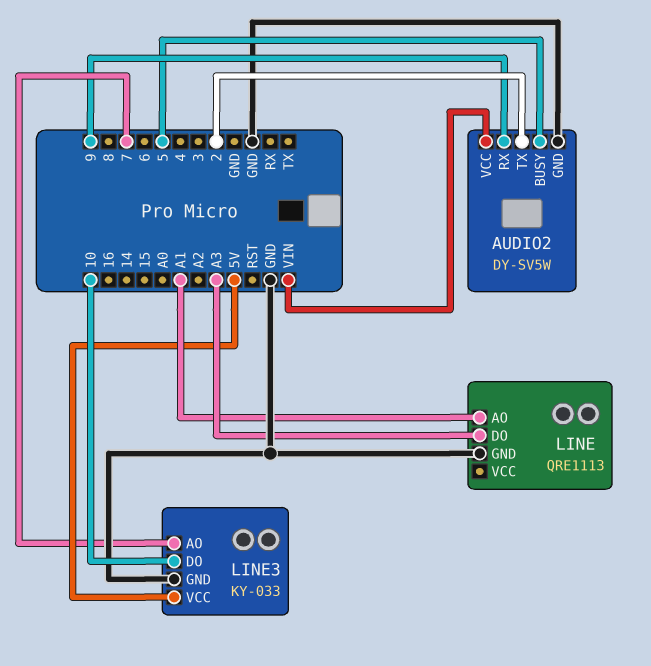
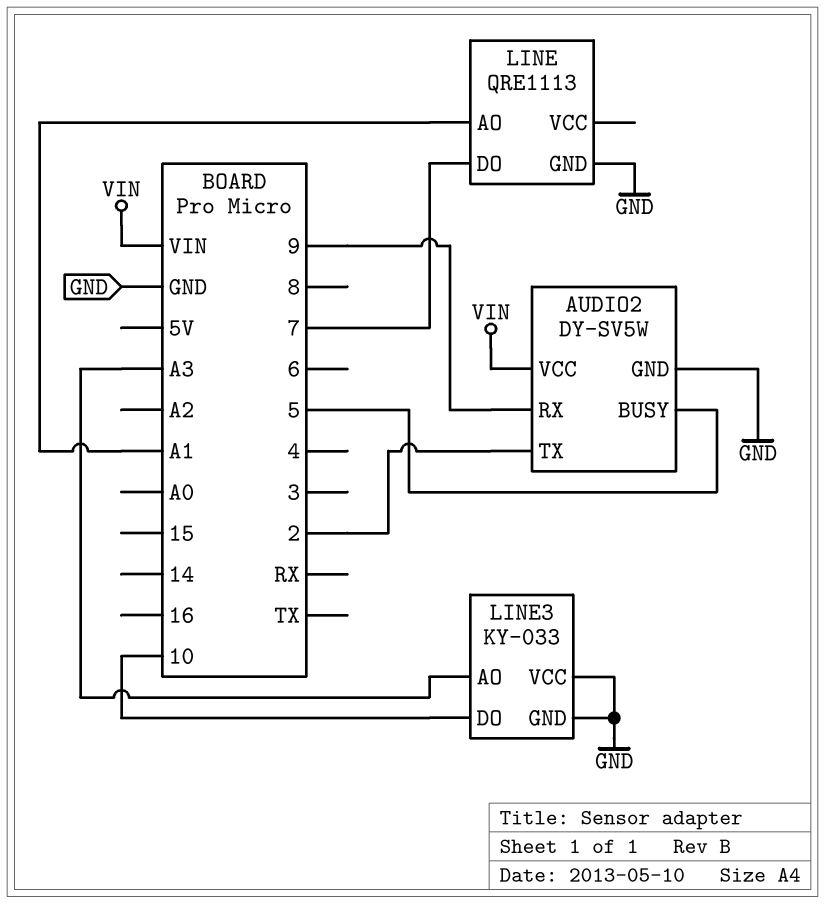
LINE pin DO: A3 -> 7
LINE3 pin AO: 7 -> A3
LINE3 pin VCC: 5V -> GND

